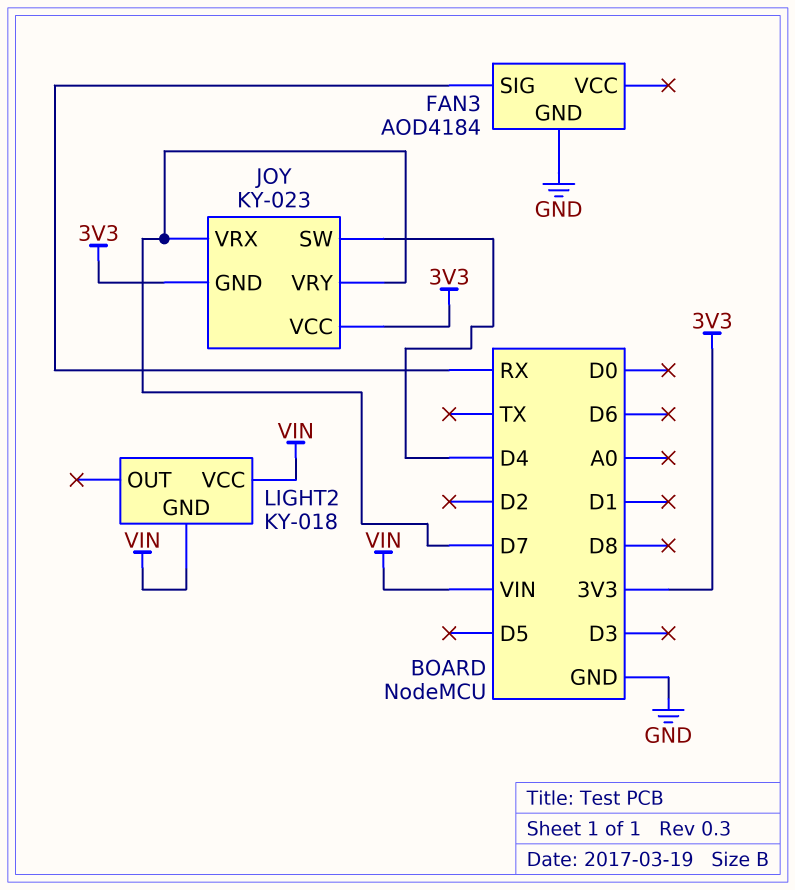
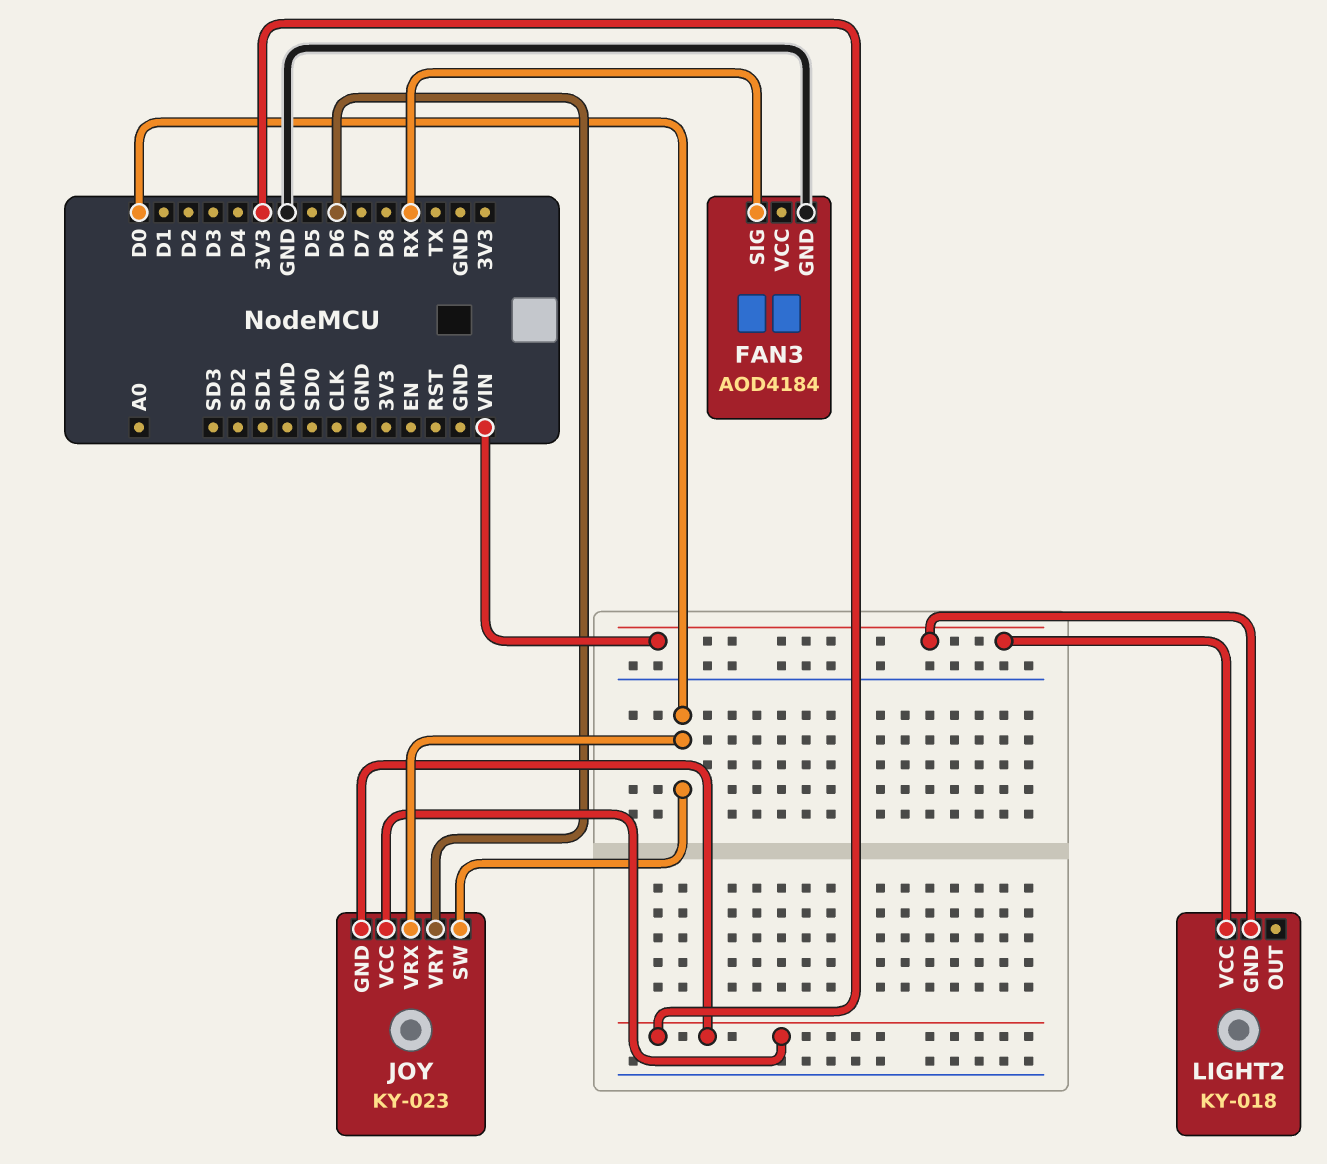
JOY pin SW: D4 -> D0
JOY pin VRX: D7 -> D0
JOY pin VRY: D7 -> D6

